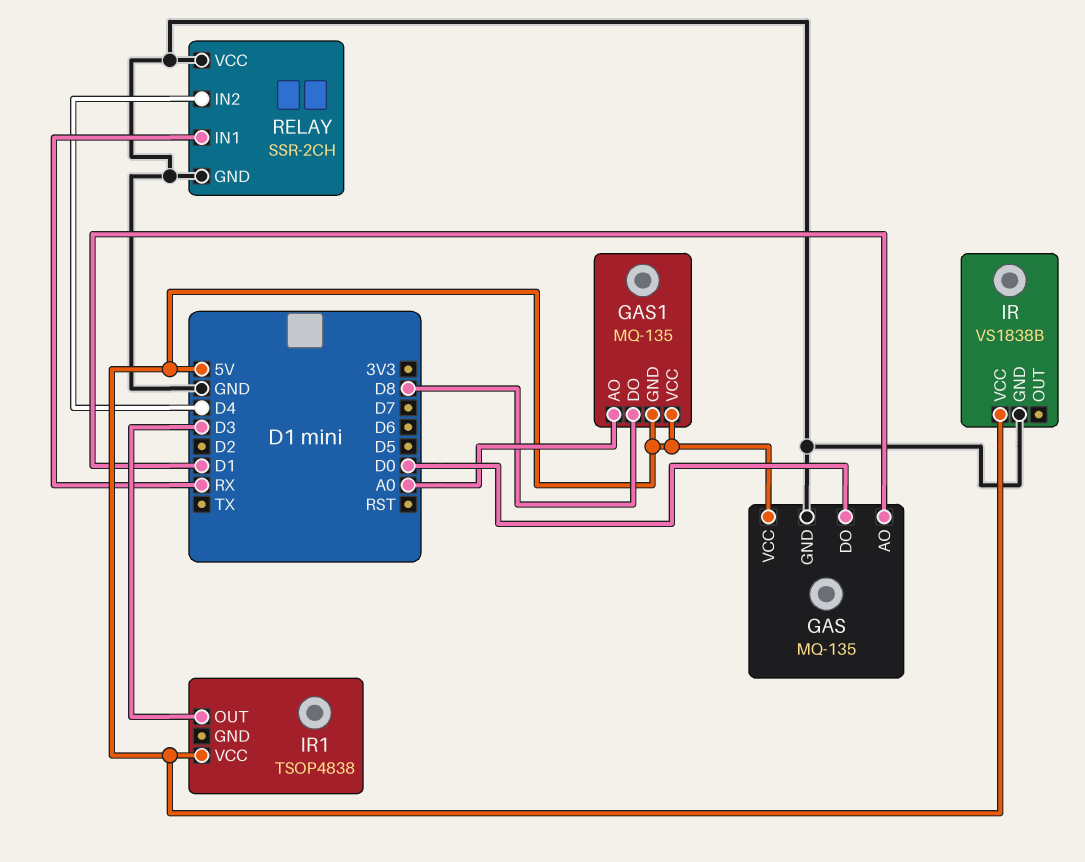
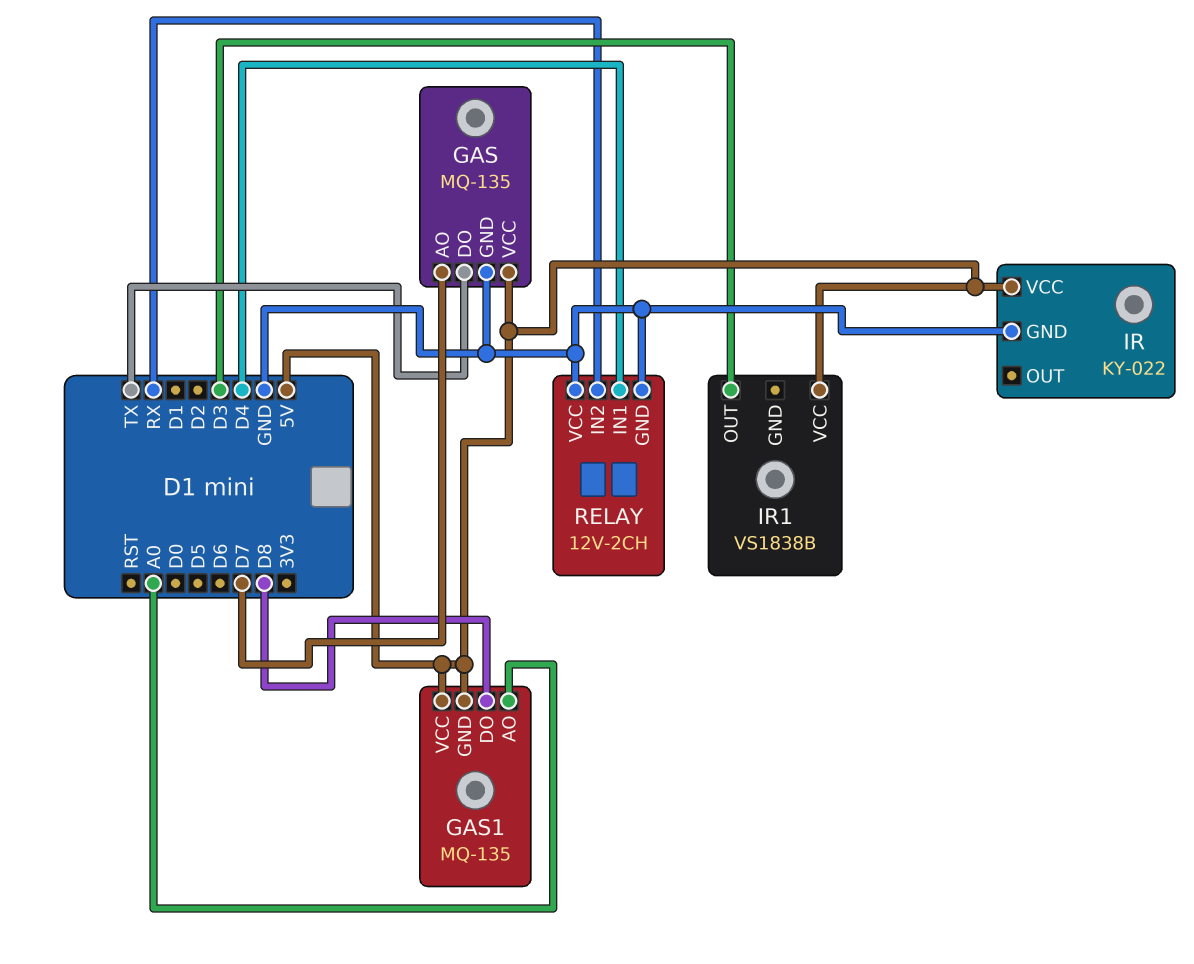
GAS pin AO: D1 -> D7
GAS pin DO: D0 -> TX
IR: VS1838B -> KY-022
IR1: TSOP4838 -> VS1838B
RELAY: SSR-2CH -> 12V-2CH
RELAY pin IN1: RX -> D4
RELAY pin IN2: D4 -> RX

